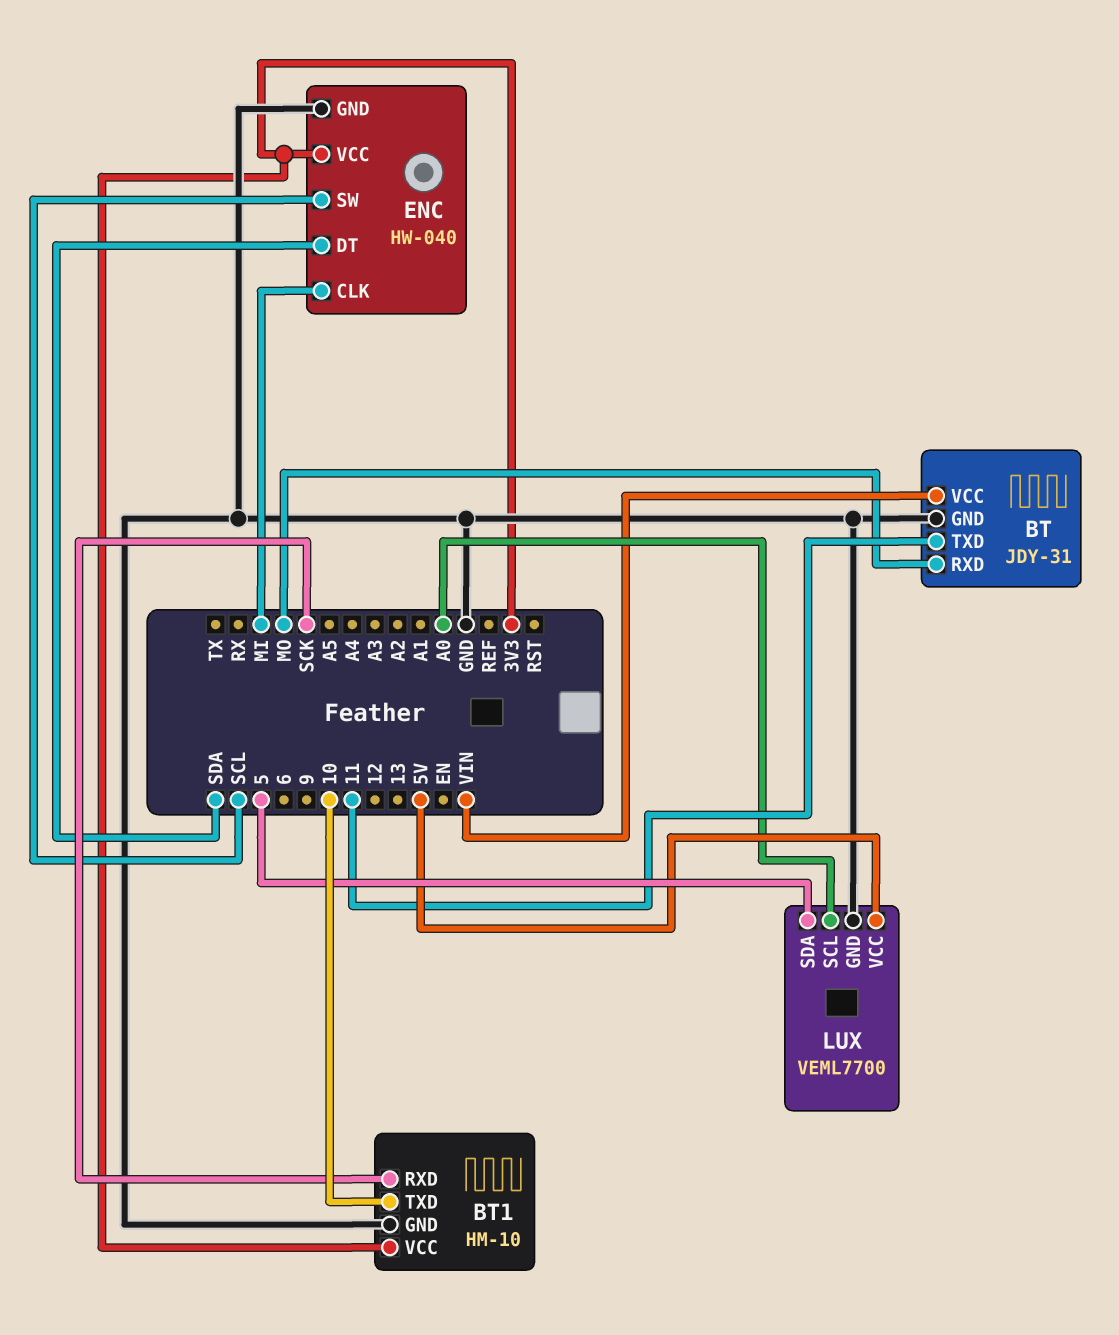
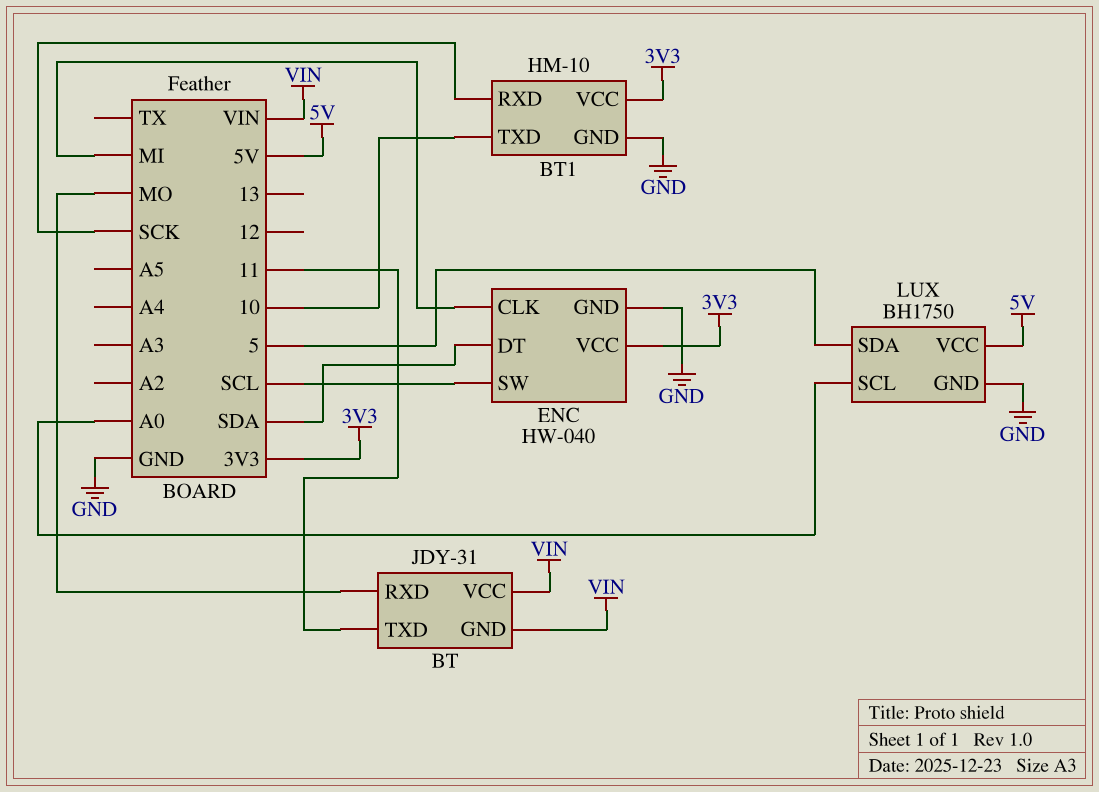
BT pin GND: GND -> VIN
LUX: VEML7700 -> BH1750

